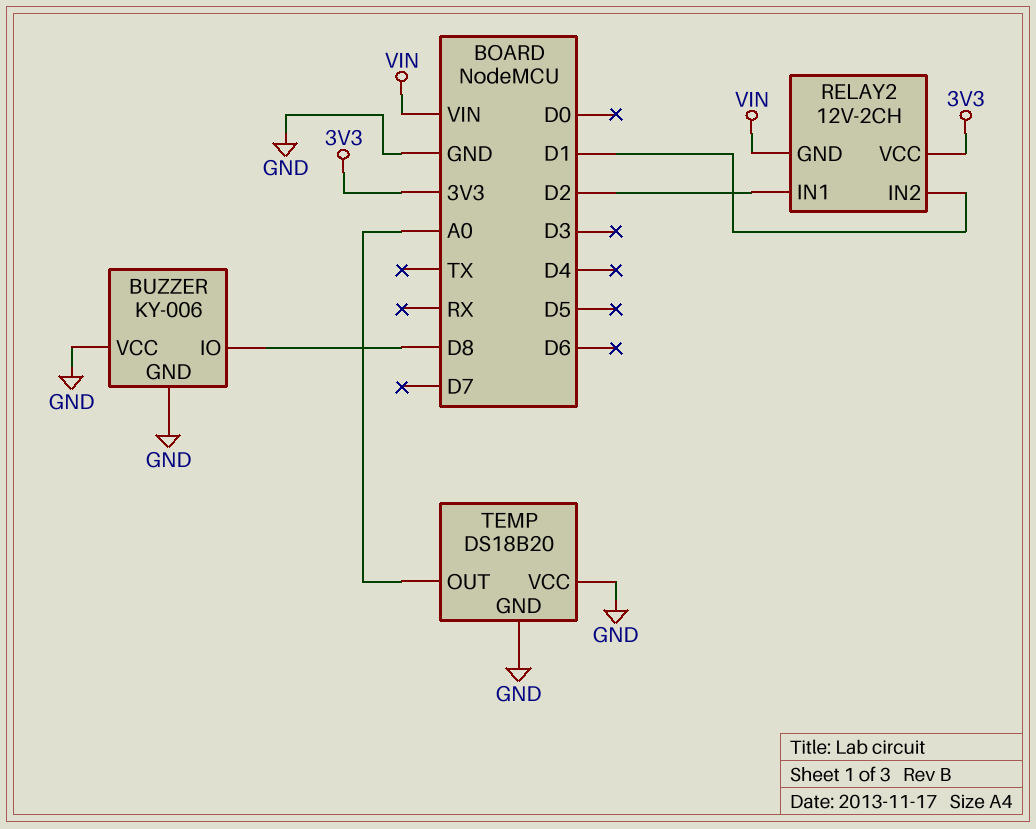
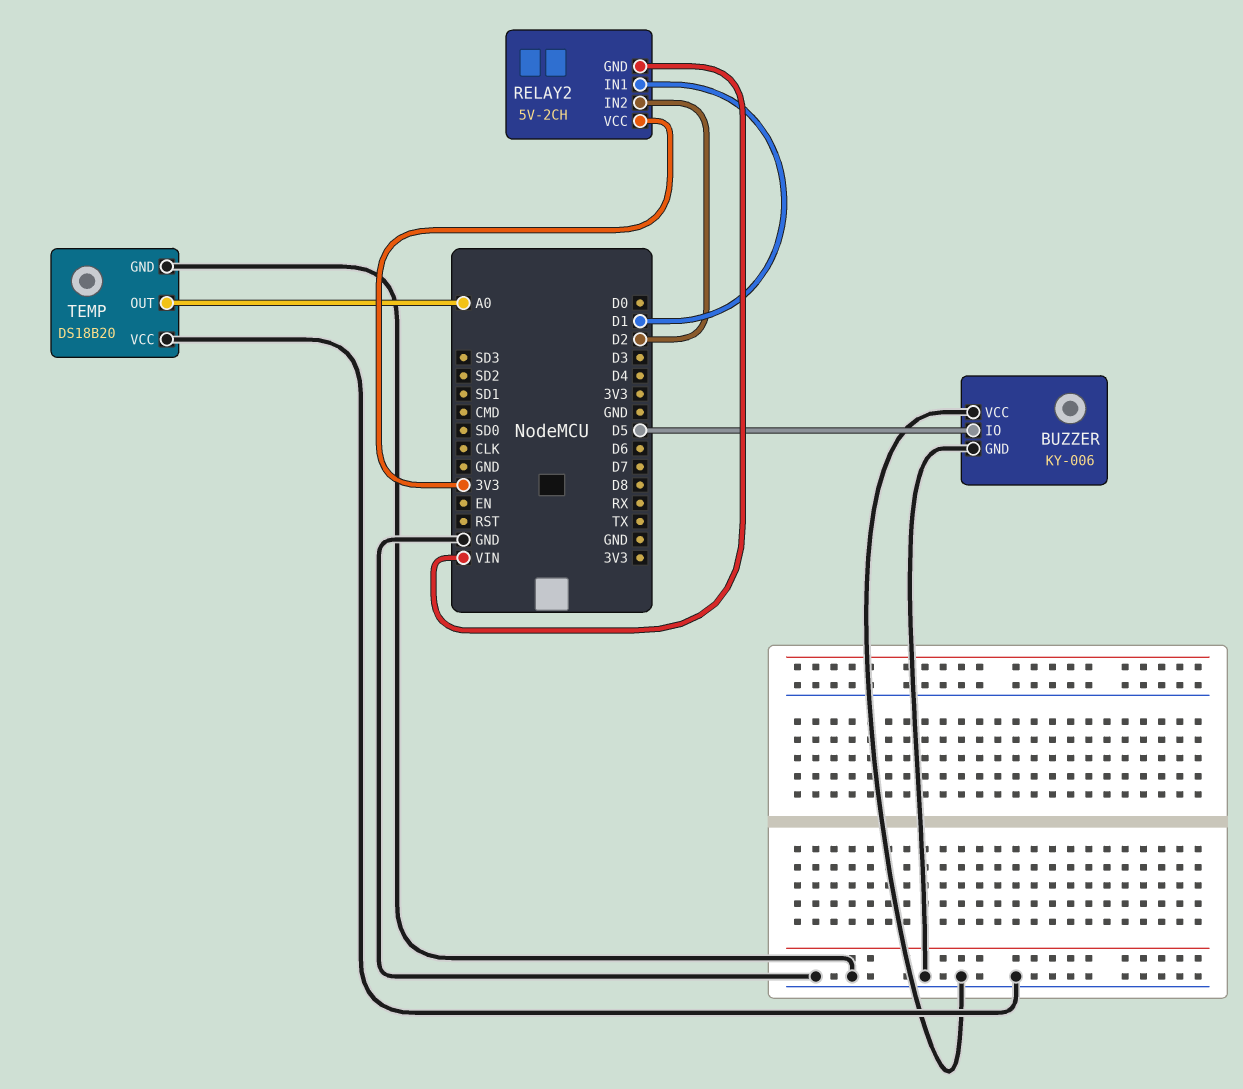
BUZZER pin IO: D8 -> D5
RELAY2: 12V-2CH -> 5V-2CH
RELAY2 pin IN1: D2 -> D1
RELAY2 pin IN2: D1 -> D2

